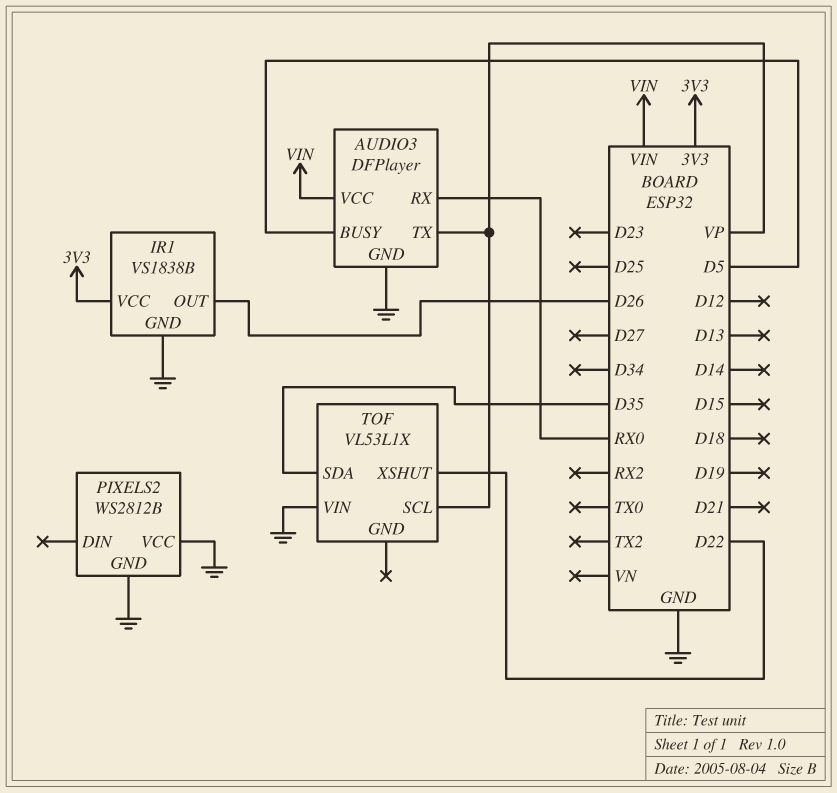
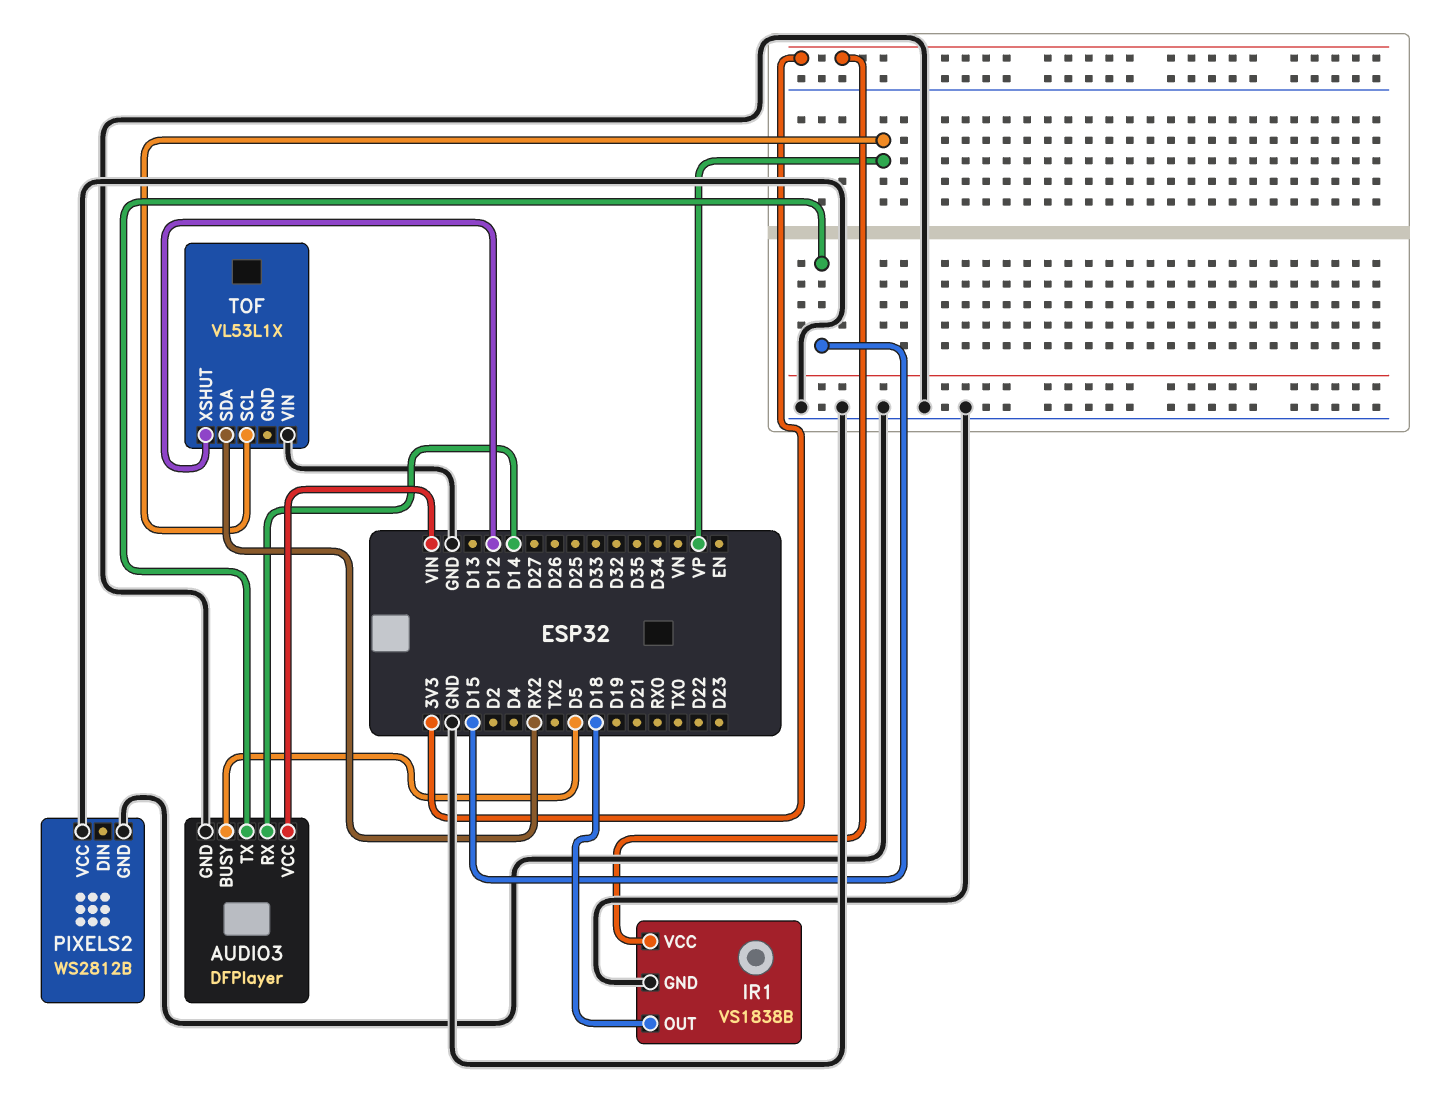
AUDIO3 pin RX: RX0 -> D14
AUDIO3 pin TX: VP -> D15
IR1 pin OUT: D26 -> D18
TOF pin SDA: D35 -> RX2
TOF pin XSHUT: D22 -> D12

